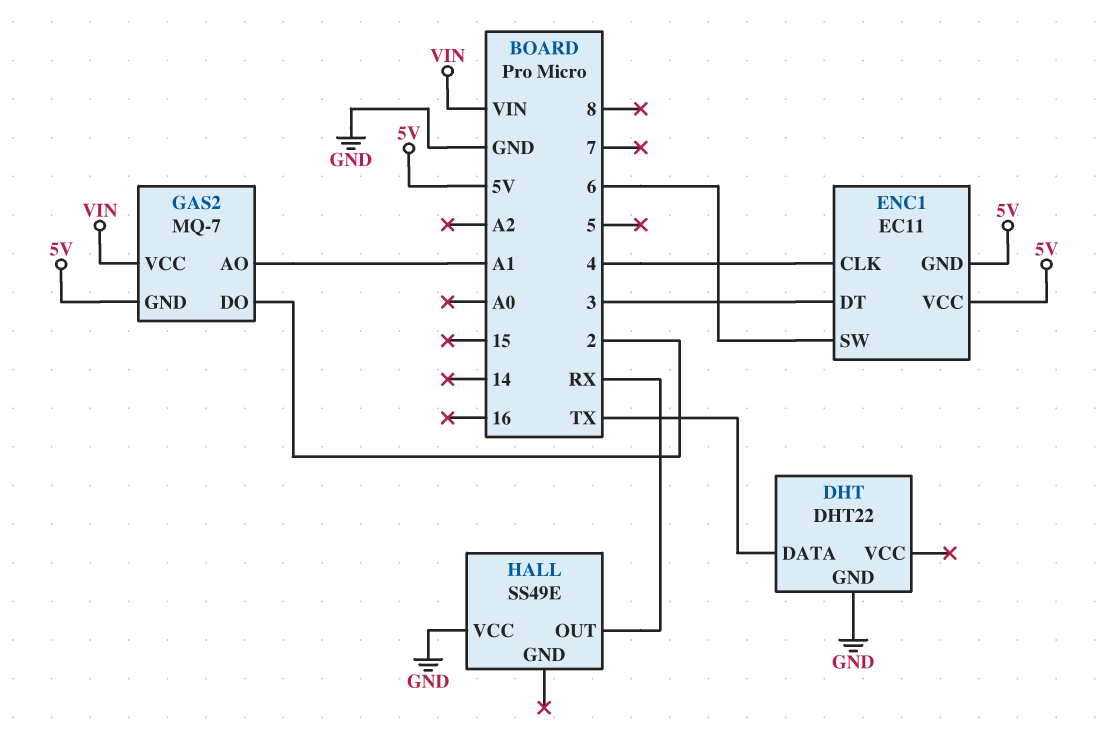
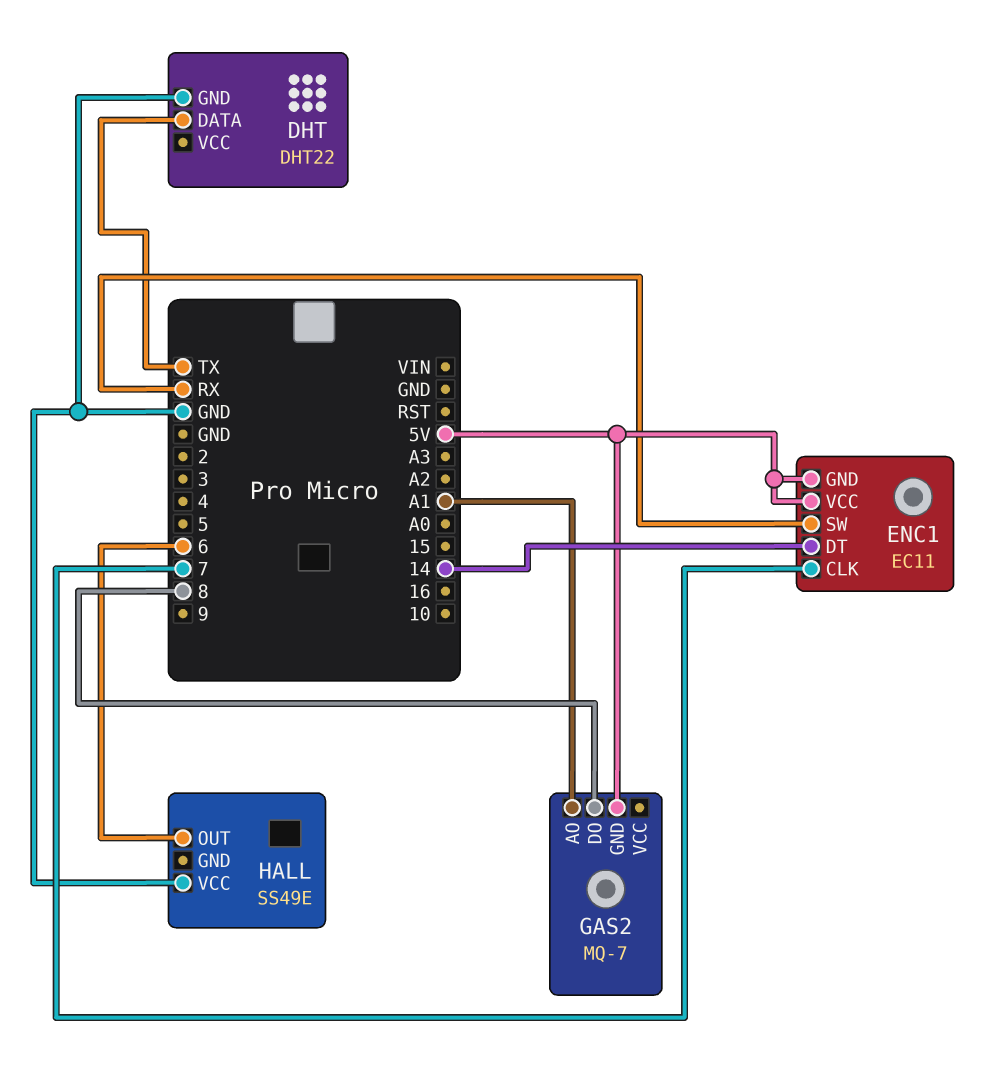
ENC1 pin CLK: 4 -> 7
ENC1 pin DT: 3 -> 14
ENC1 pin SW: 6 -> RX
GAS2 pin DO: 2 -> 8
GAS2 pin VCC: VIN -> none
HALL pin OUT: RX -> 6

